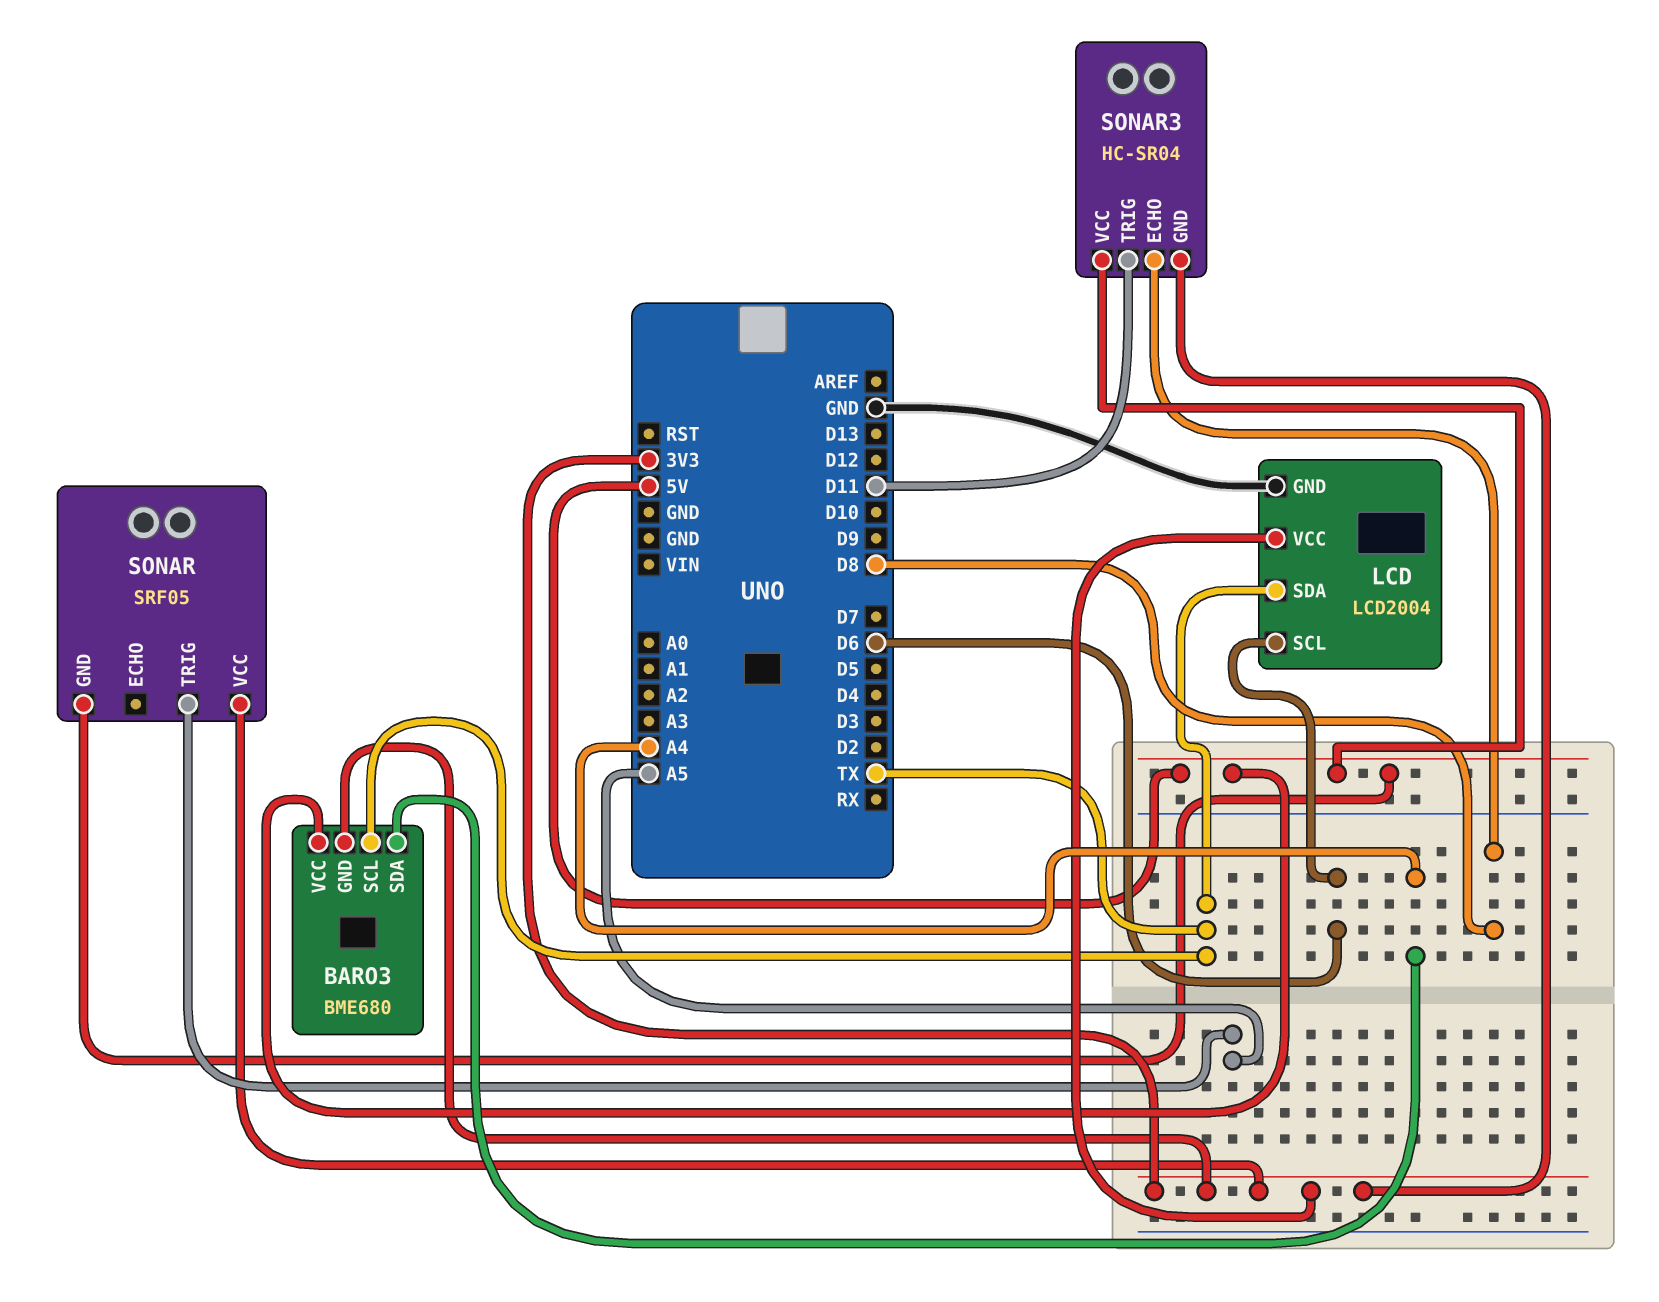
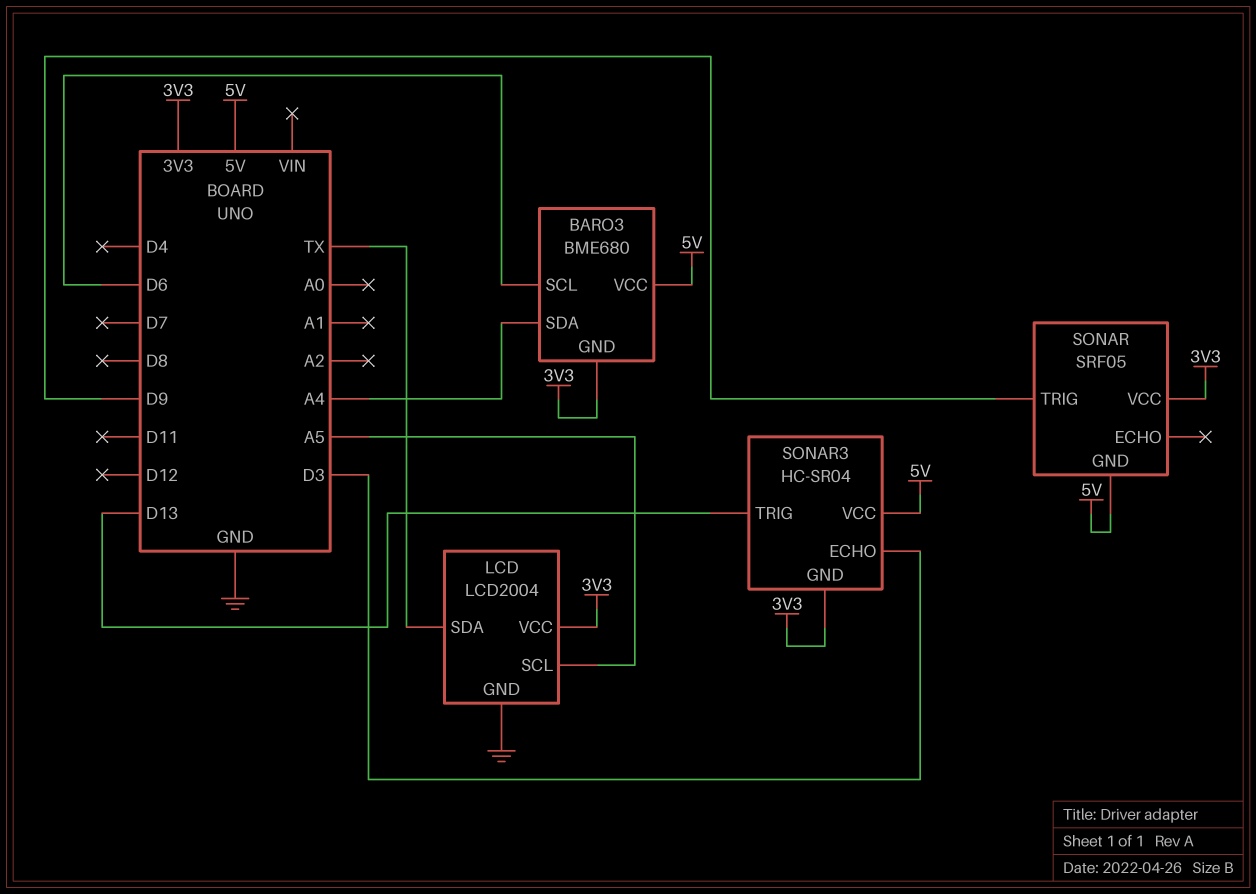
BARO3 pin SCL: TX -> D6
LCD pin SCL: D6 -> A5
SONAR pin TRIG: A5 -> D9
SONAR3 pin ECHO: D8 -> D3
SONAR3 pin TRIG: D11 -> D13

